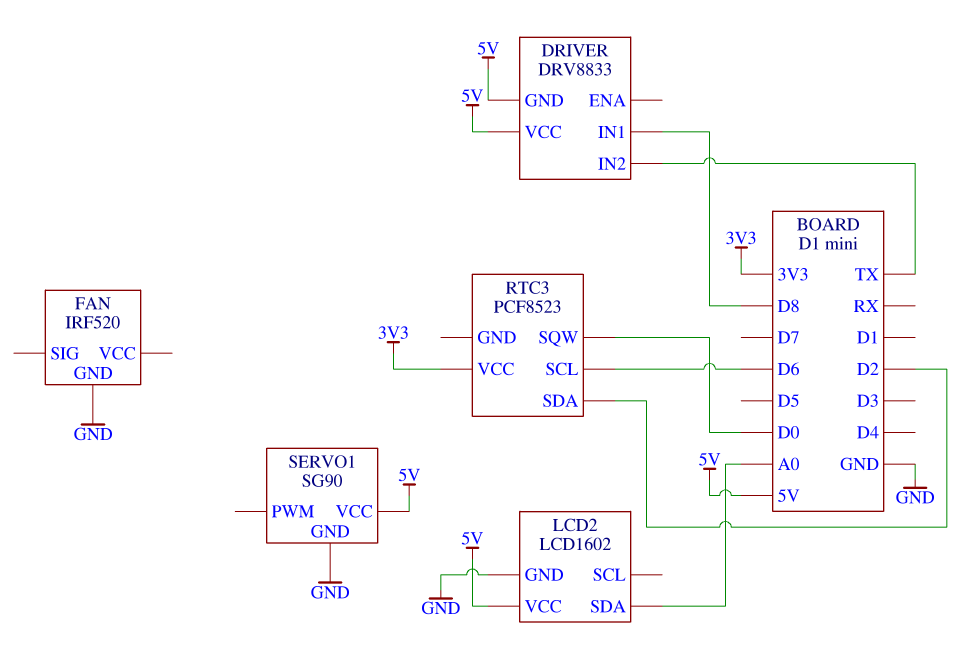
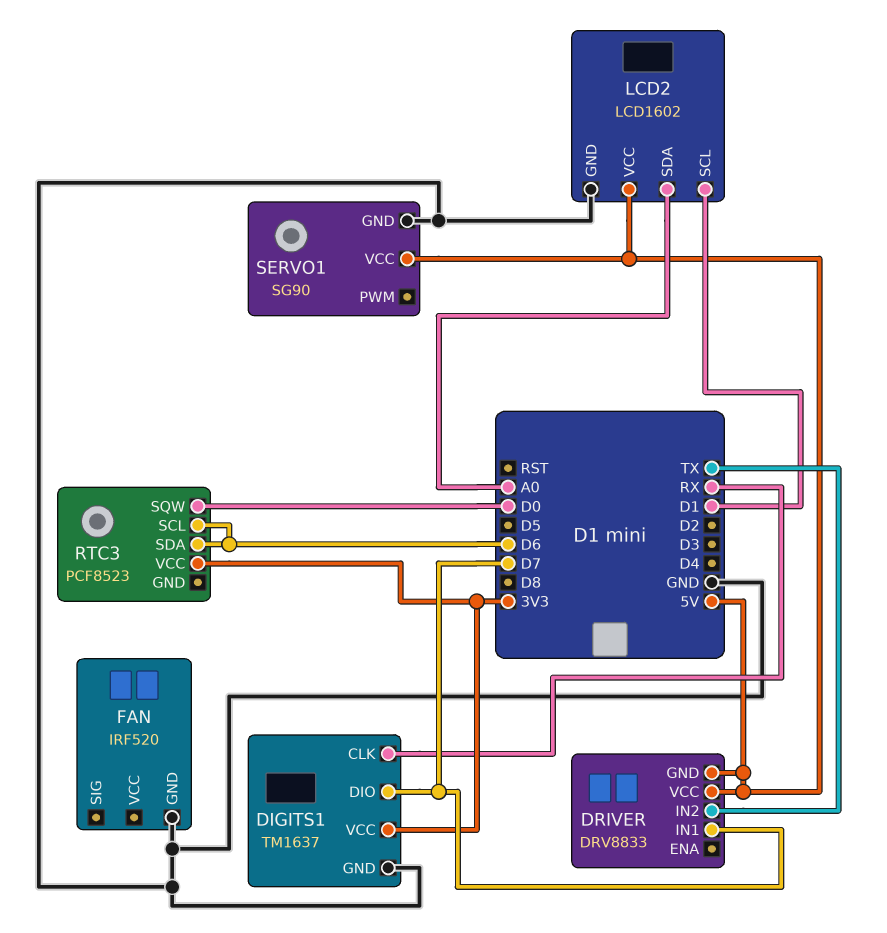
DIGITS1: none -> TM1637
DIGITS1 pin CLK: none -> RX
DIGITS1 pin DIO: none -> D7
DIGITS1 pin GND: none -> GND
DIGITS1 pin VCC: none -> 3V3
DRIVER pin IN1: D8 -> D7
LCD2 pin SCL: none -> D1
RTC3 pin SDA: D2 -> D6

